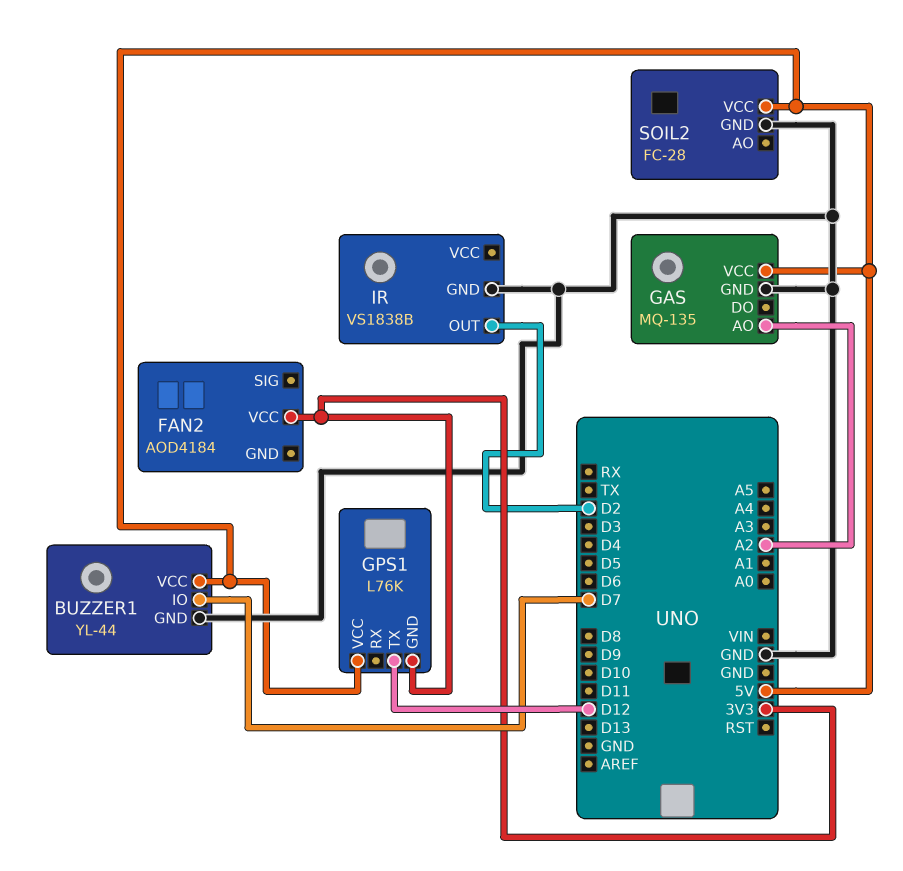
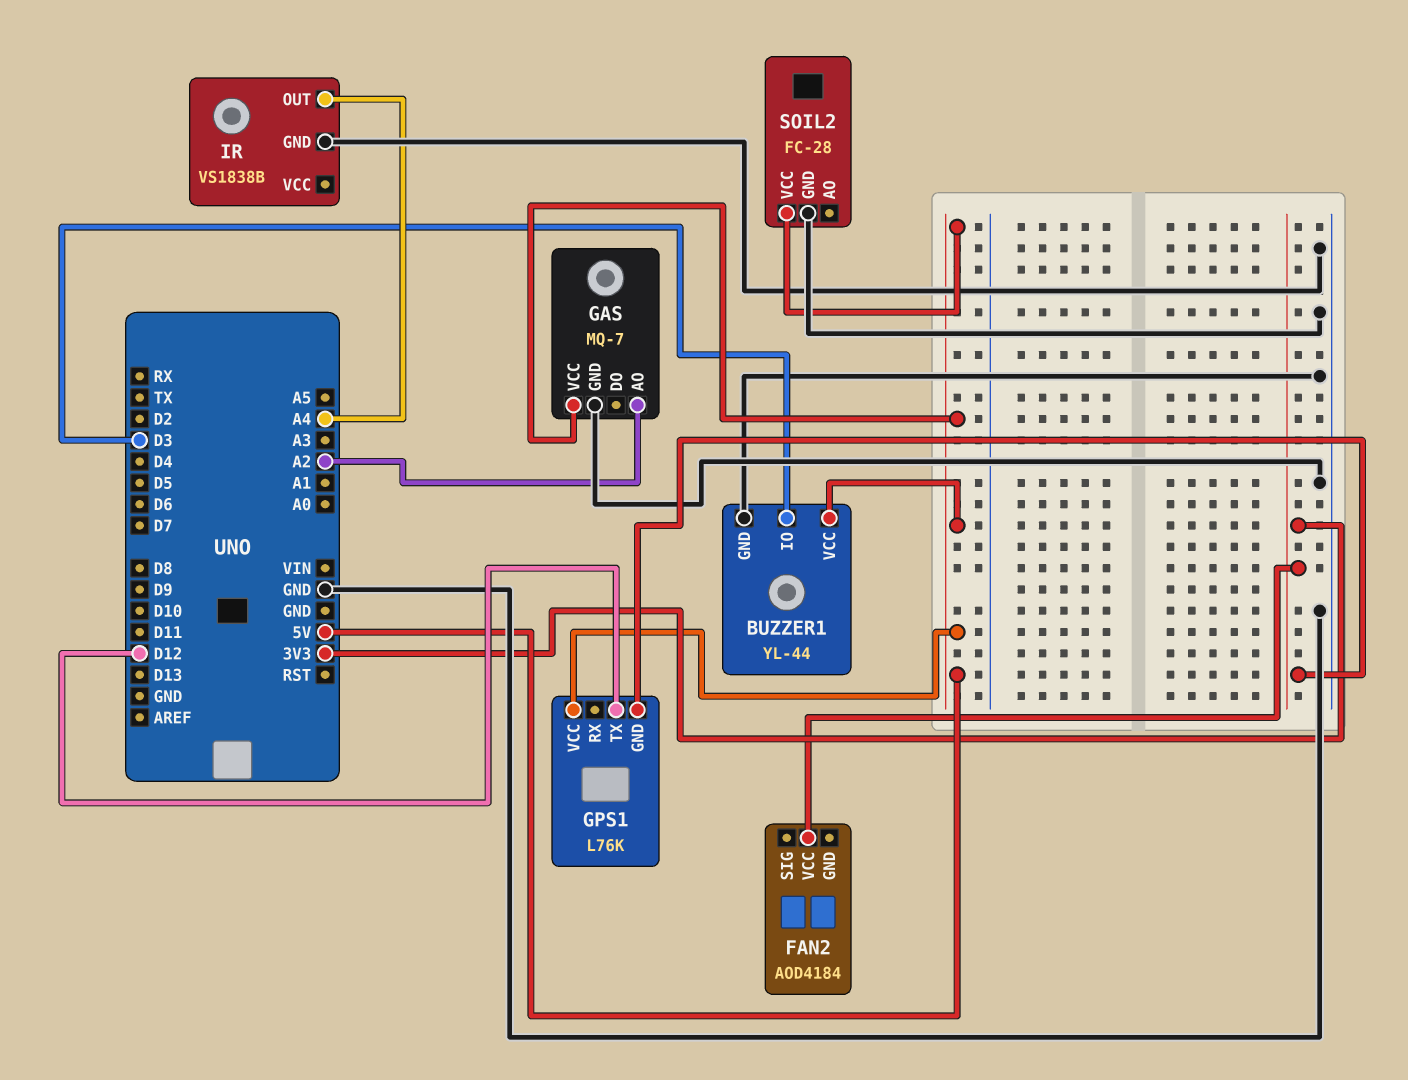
BUZZER1 pin IO: D7 -> D3
GAS: MQ-135 -> MQ-7
IR pin OUT: D2 -> A4

